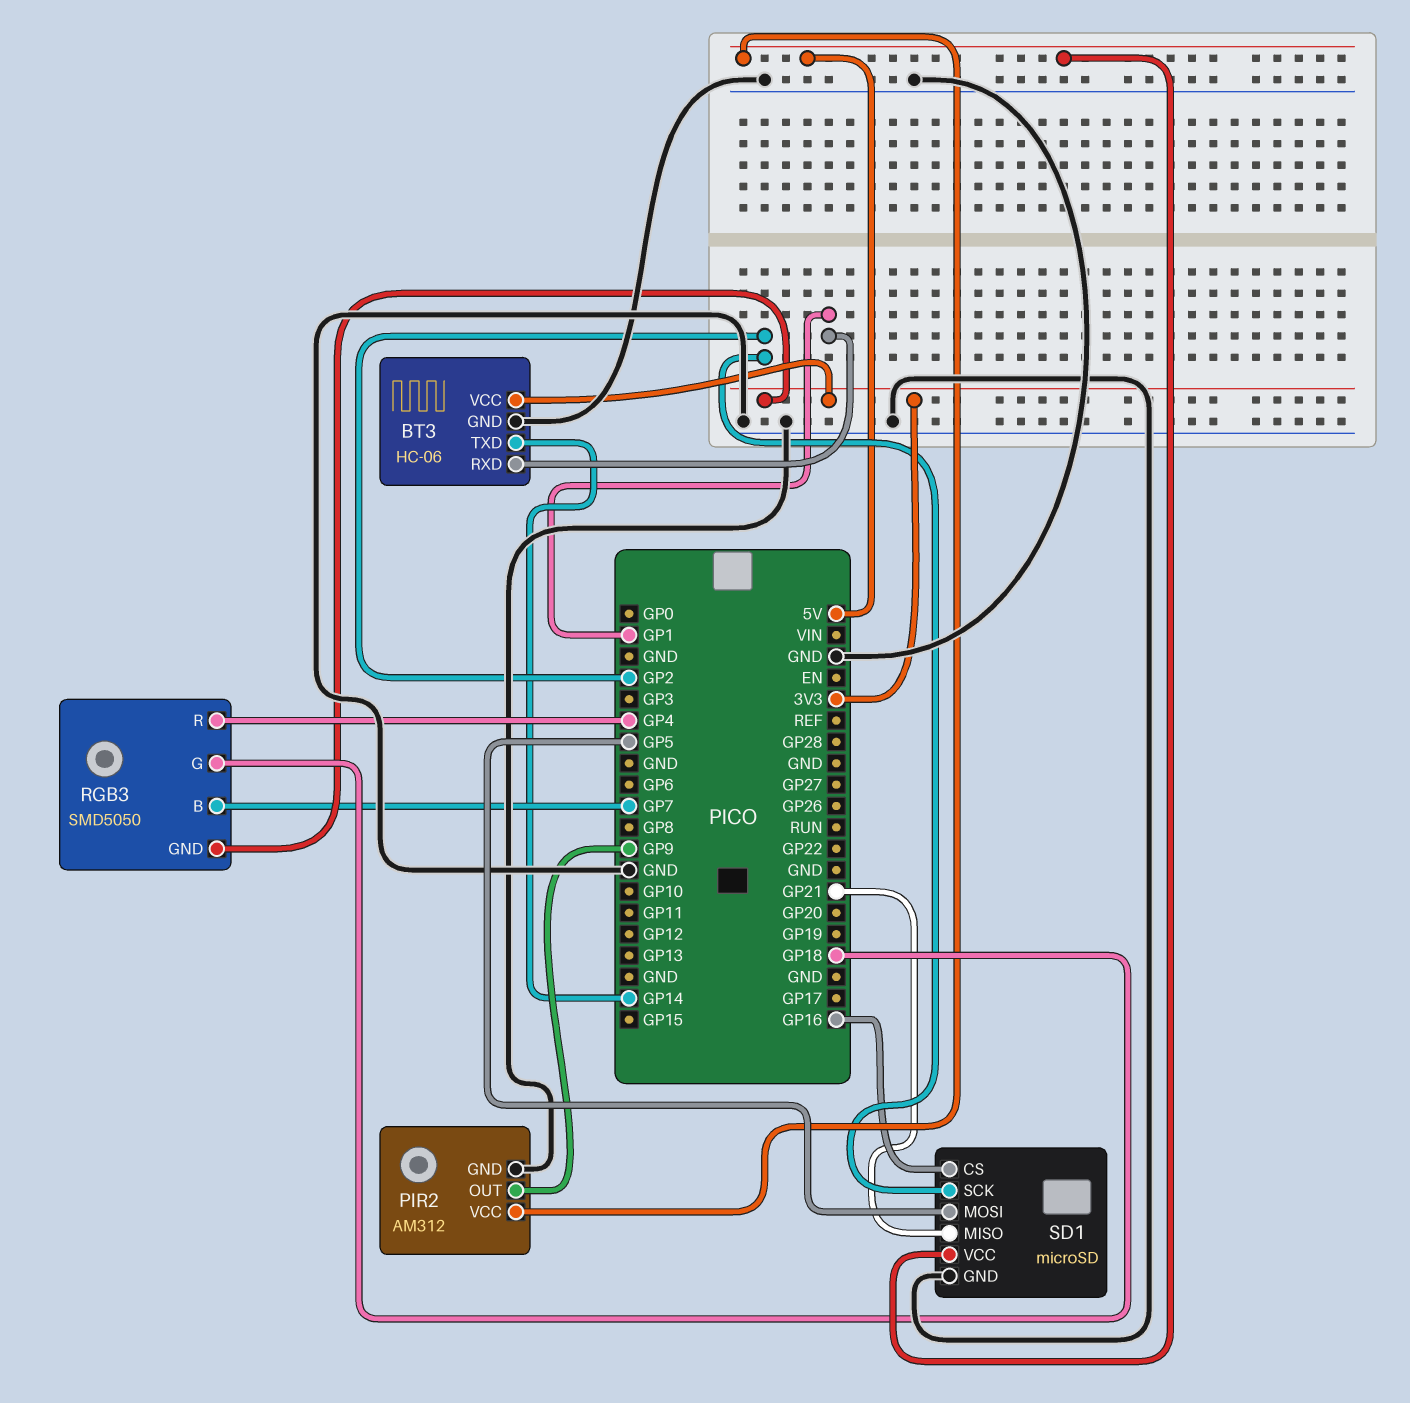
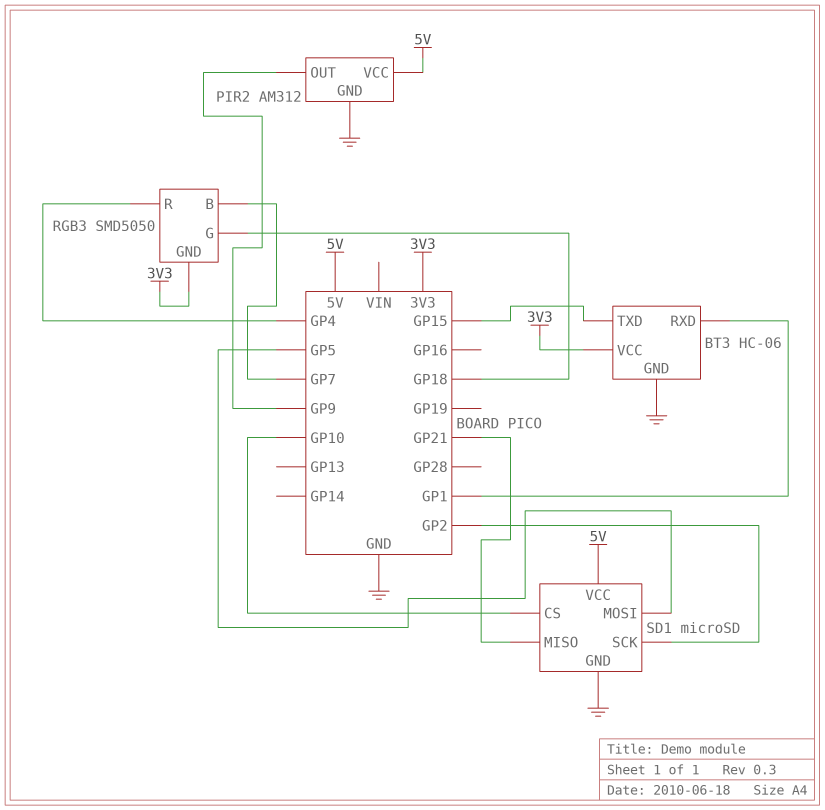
BT3 pin TXD: GP14 -> GP15
SD1 pin CS: GP16 -> GP10

